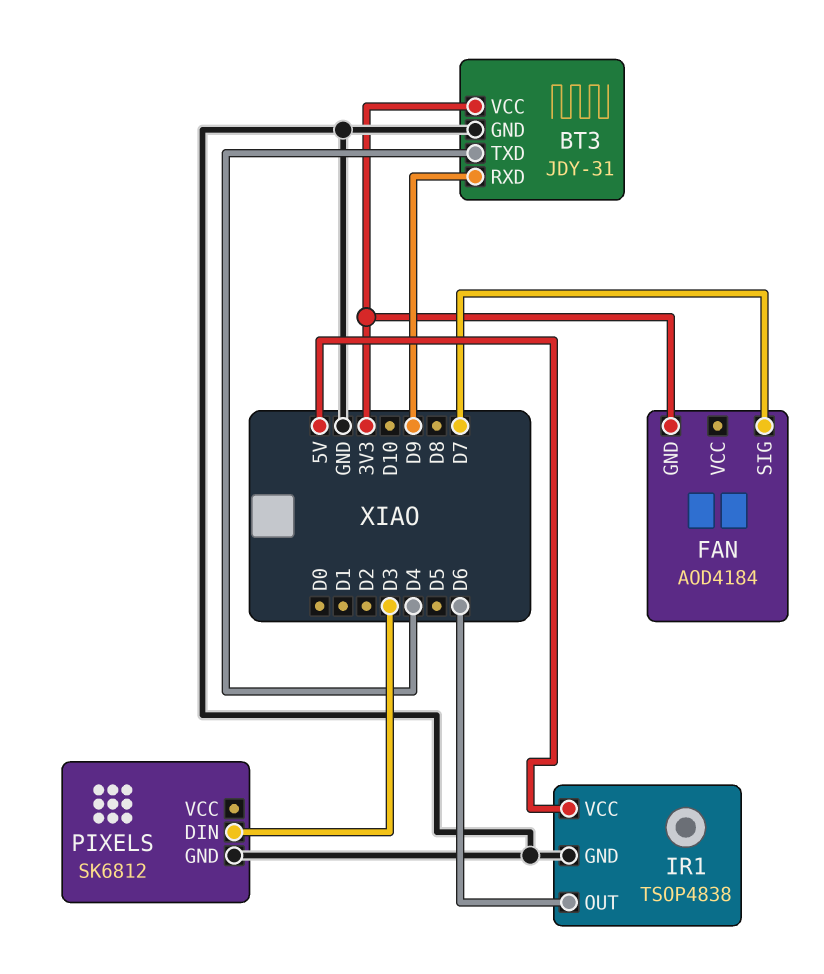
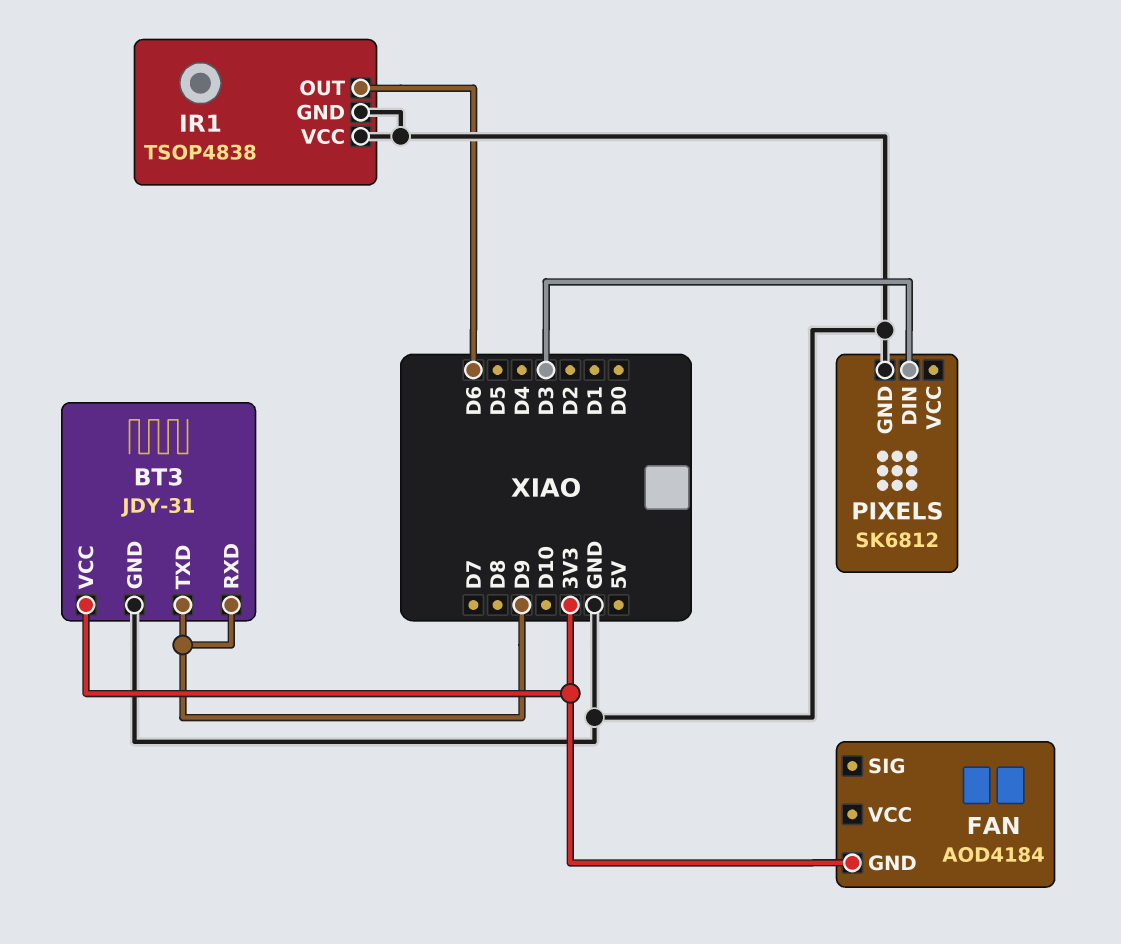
BT3 pin TXD: D4 -> D9
FAN pin SIG: D7 -> none
IR1 pin VCC: 5V -> GND

